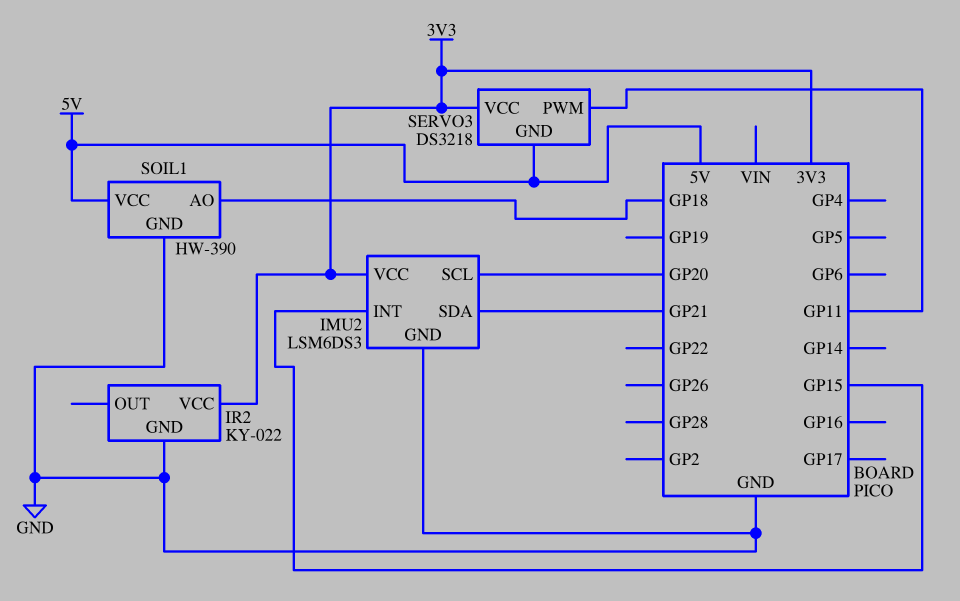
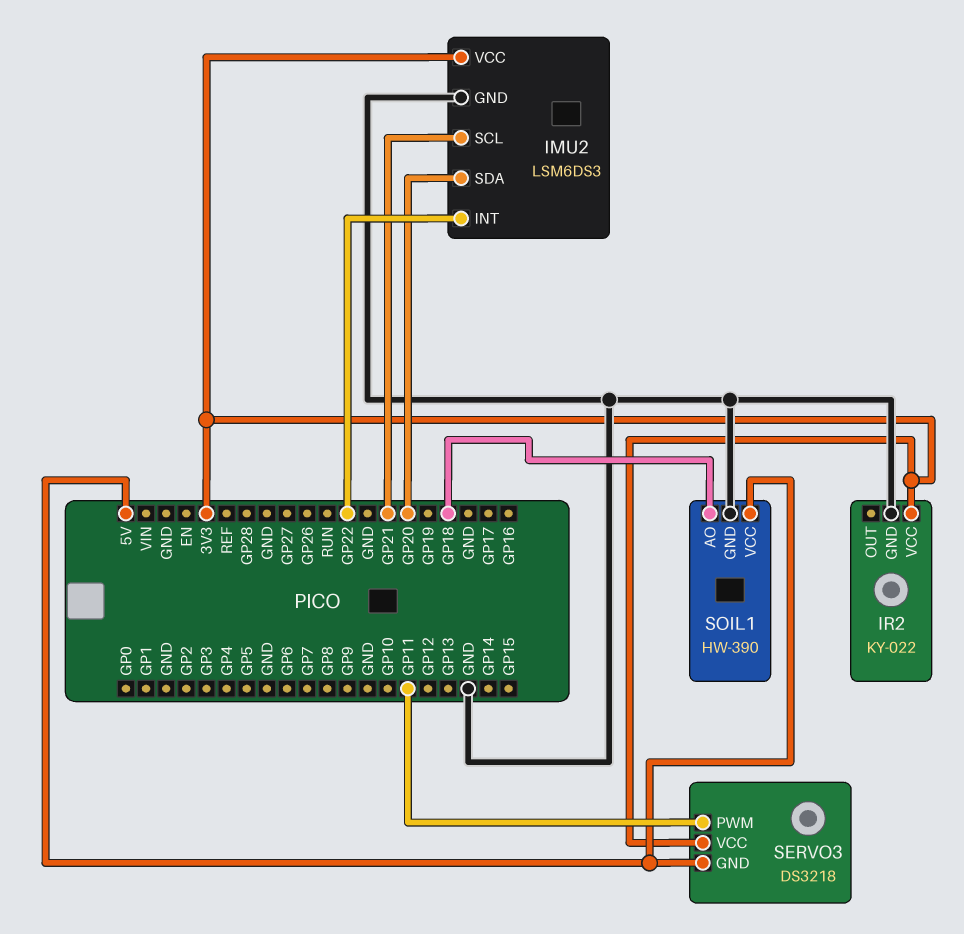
IMU2 pin INT: GP15 -> GP22
IMU2 pin SCL: GP20 -> GP21
IMU2 pin SDA: GP21 -> GP20

